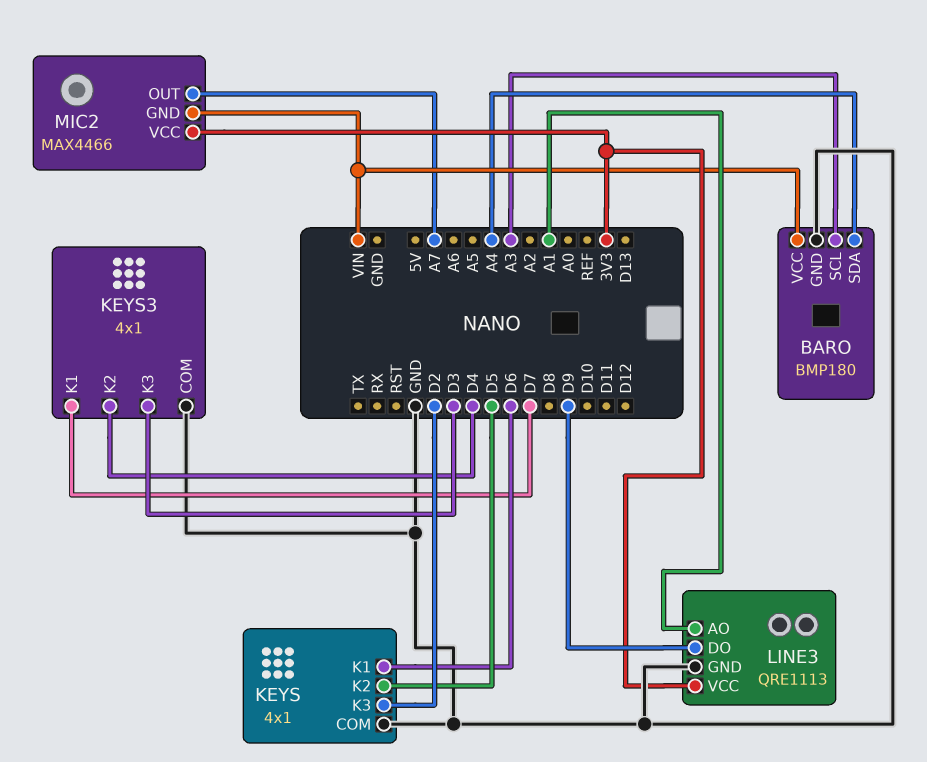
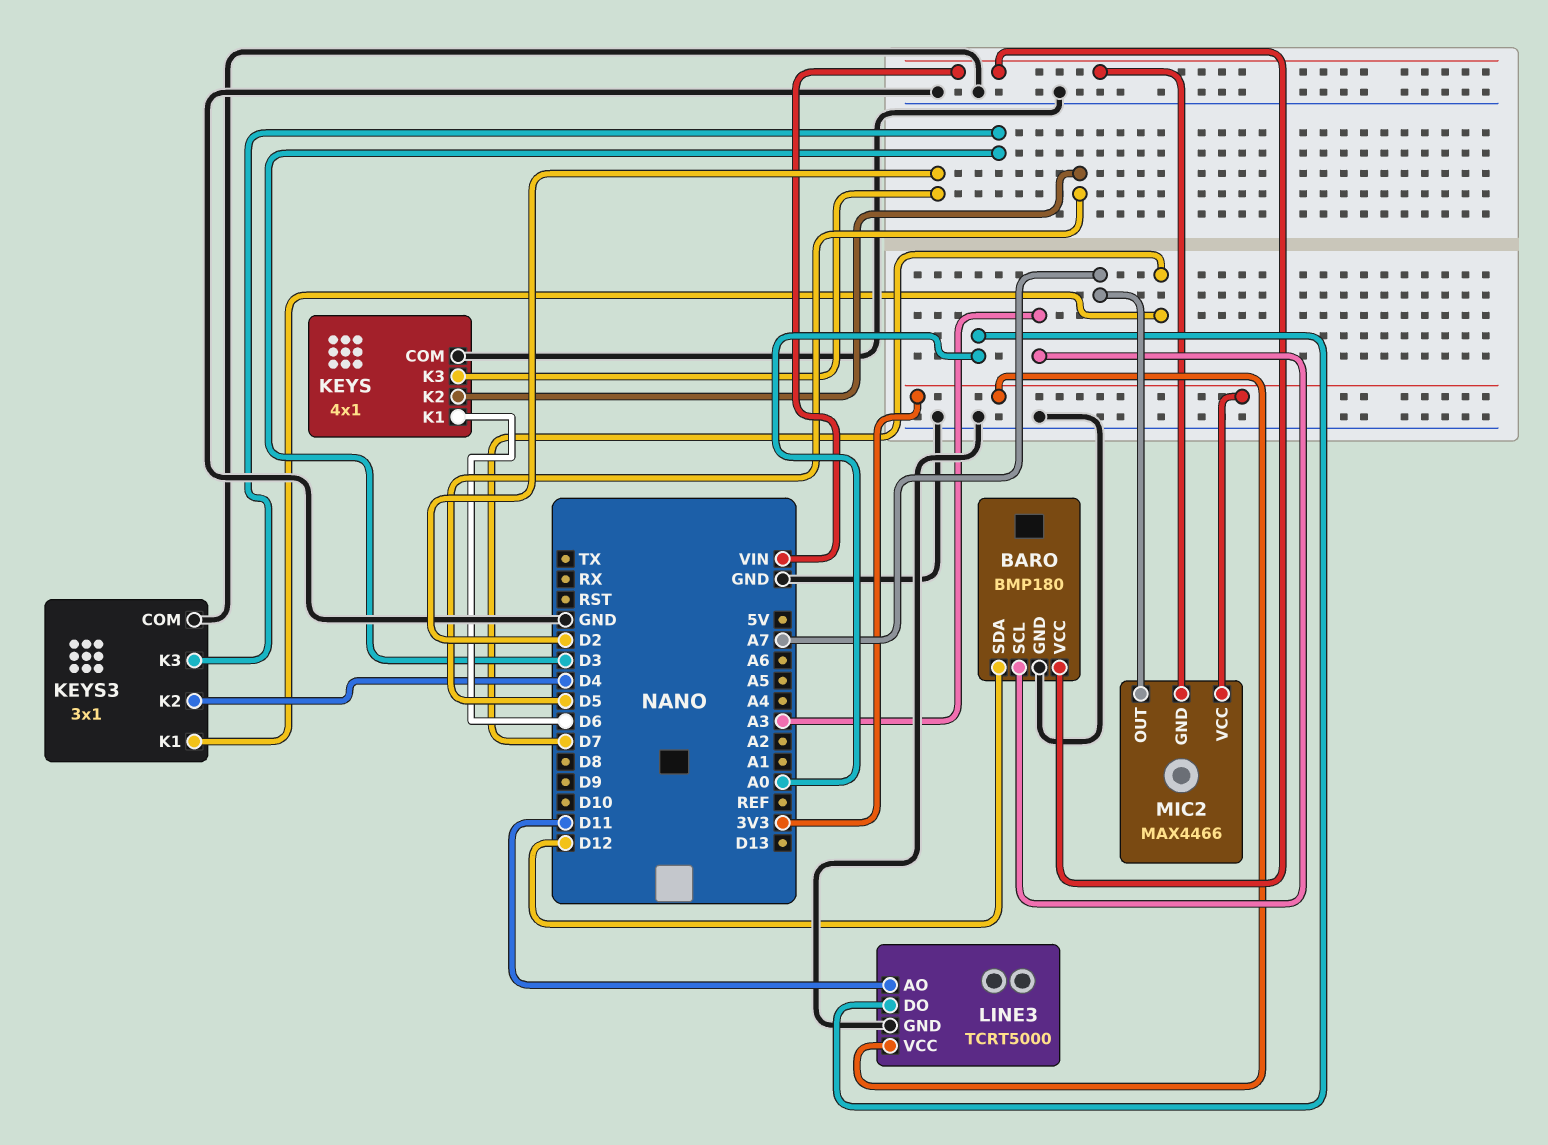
BARO pin SDA: A4 -> D12
KEYS3: 4x1 -> 3x1
LINE3: QRE1113 -> TCRT5000
LINE3 pin AO: A1 -> D11
LINE3 pin DO: D9 -> A0

